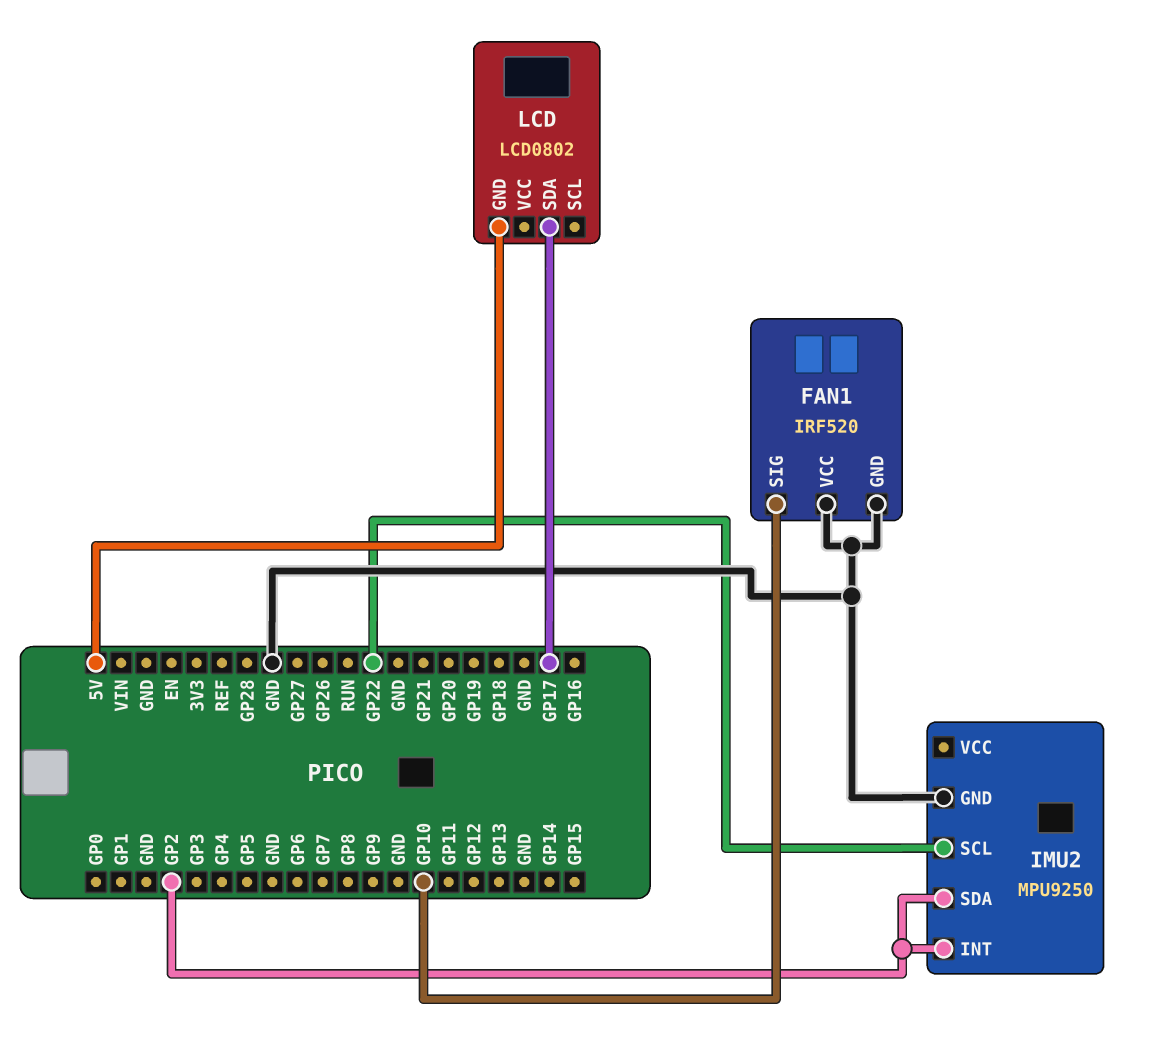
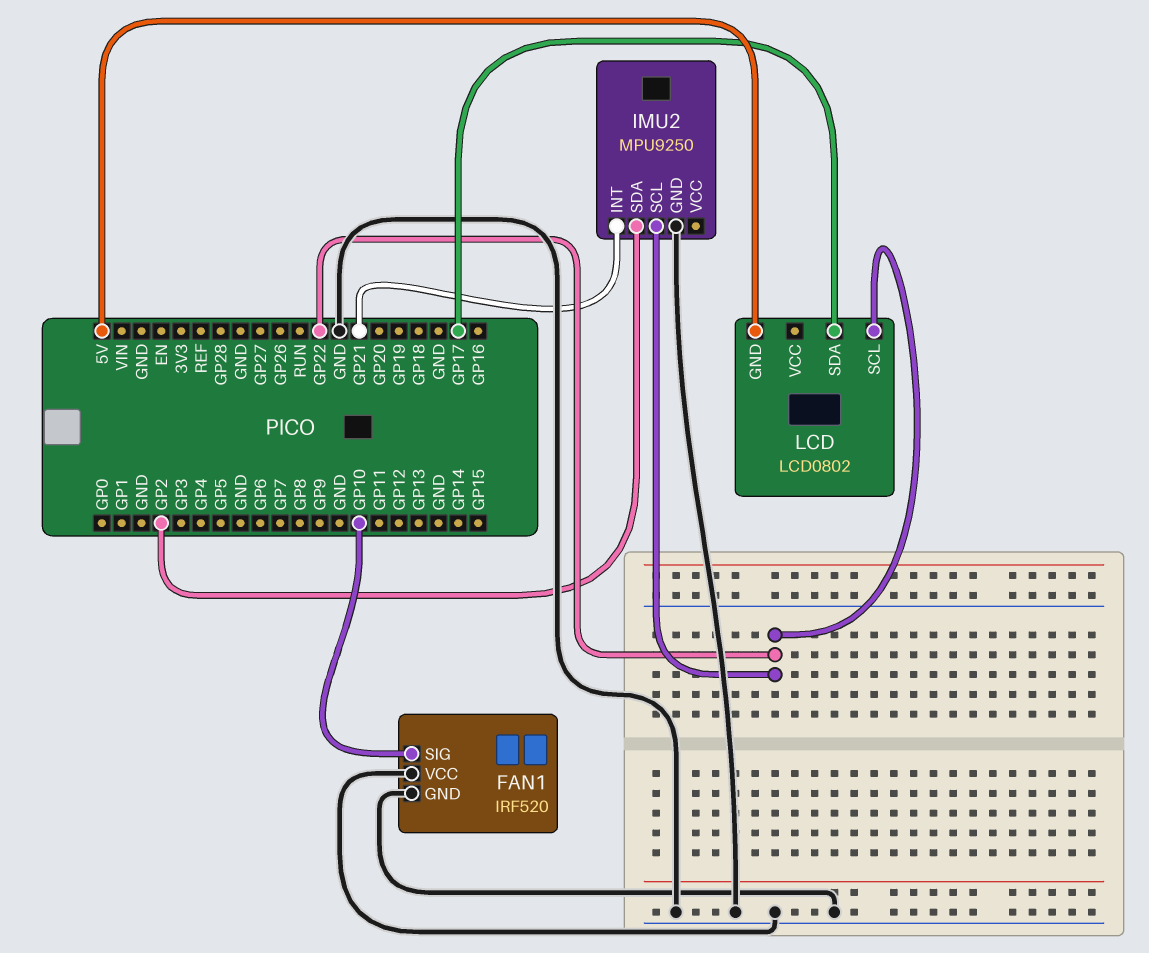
IMU2 pin INT: GP2 -> GP21
LCD pin SCL: none -> GP22

